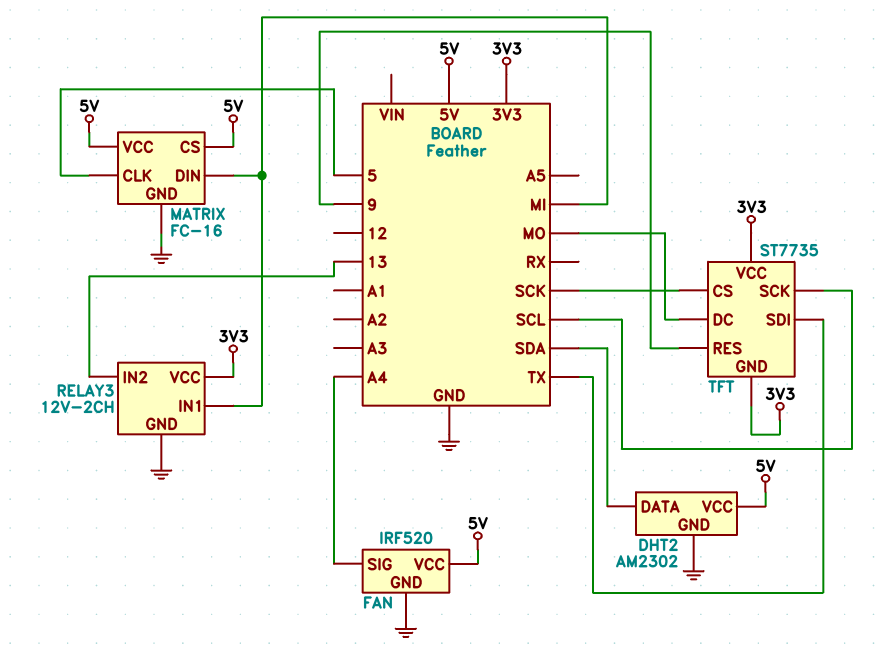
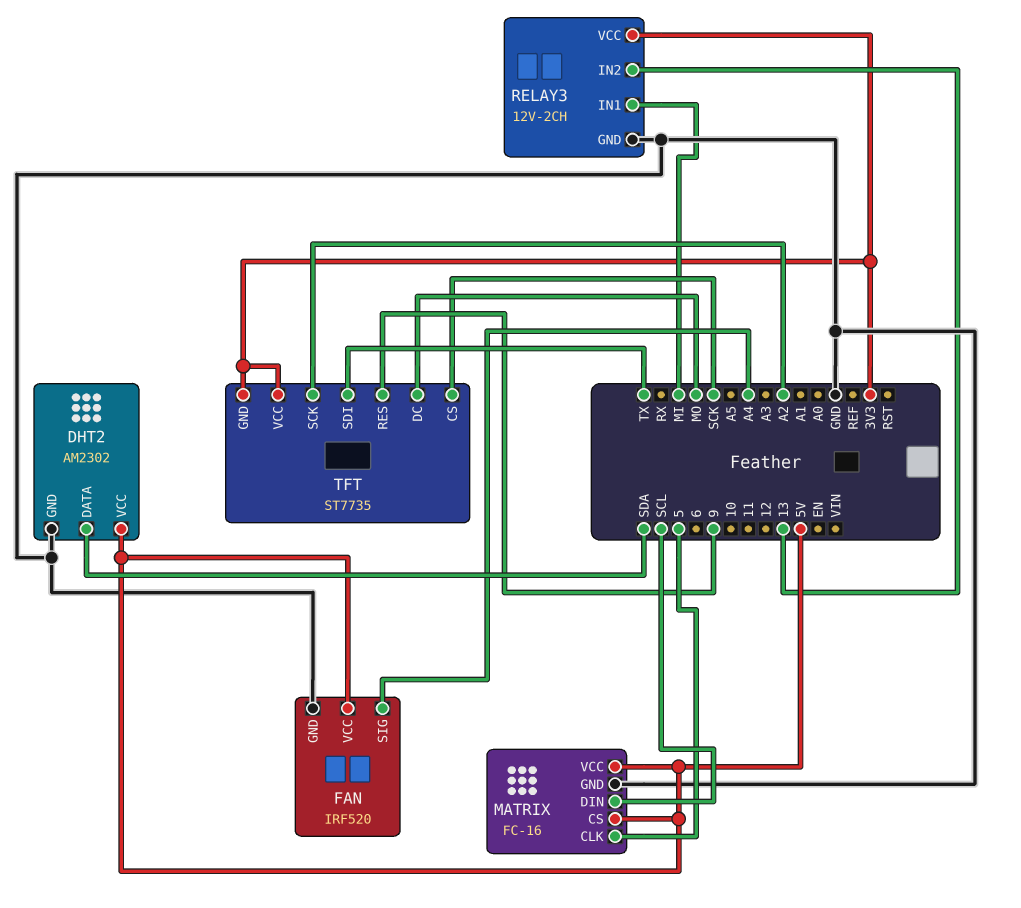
MATRIX pin DIN: MI -> SCL
TFT pin SCK: SCL -> A2

